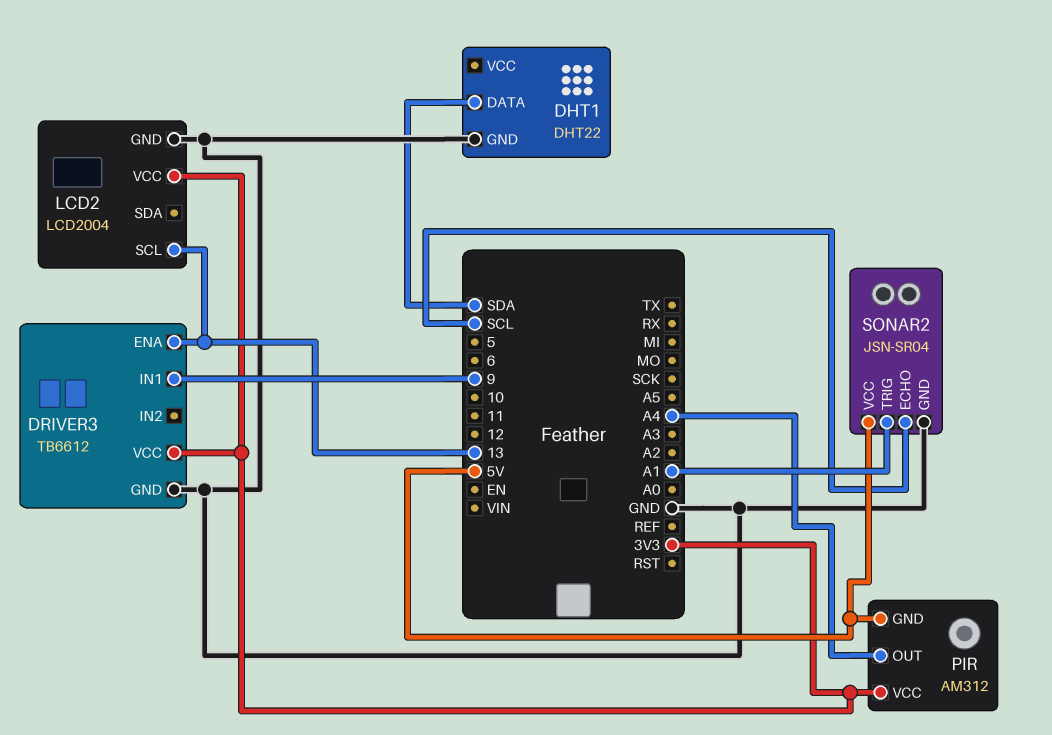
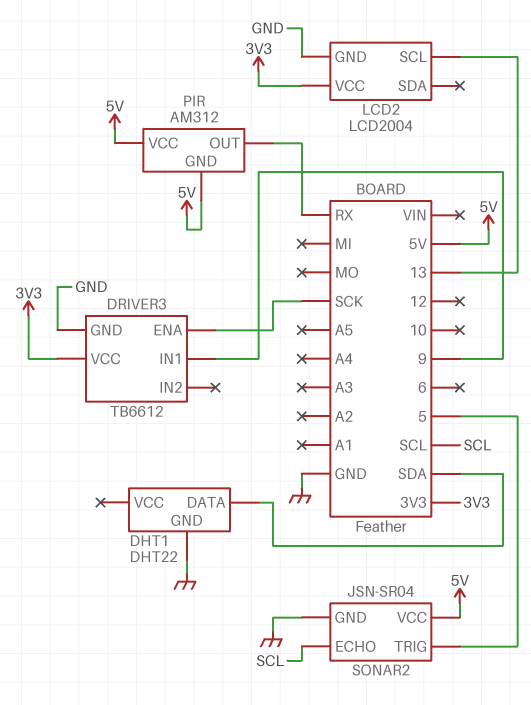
DRIVER3 pin ENA: 13 -> SCK
PIR pin OUT: A4 -> RX
PIR pin VCC: 3V3 -> 5V
SONAR2 pin TRIG: A1 -> 5

